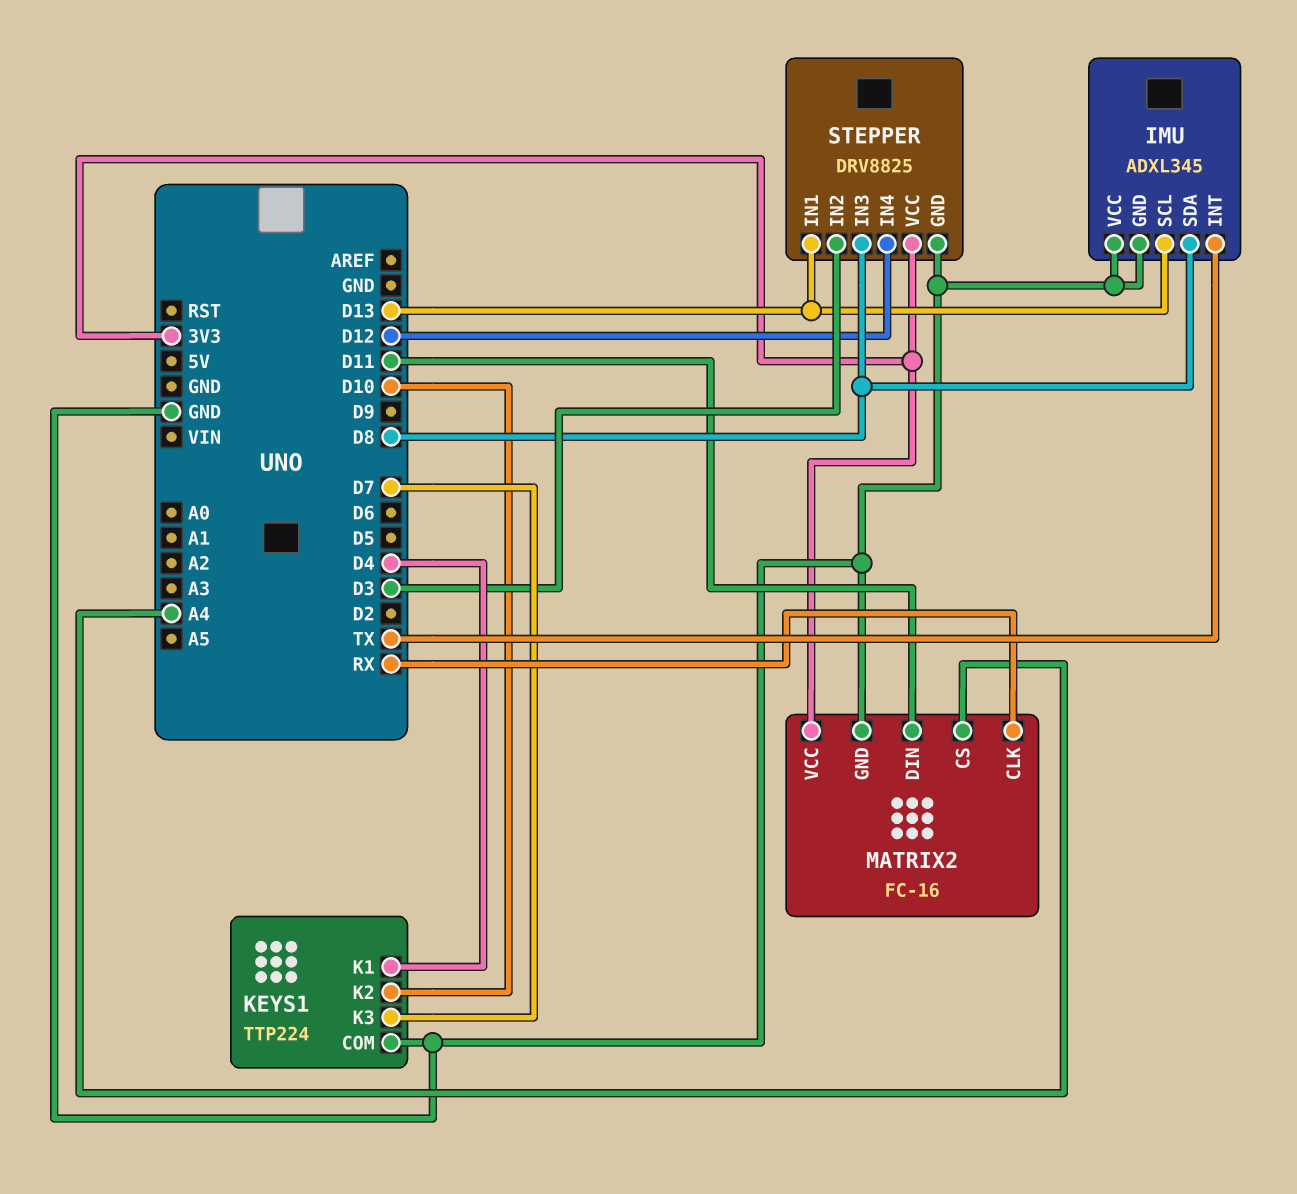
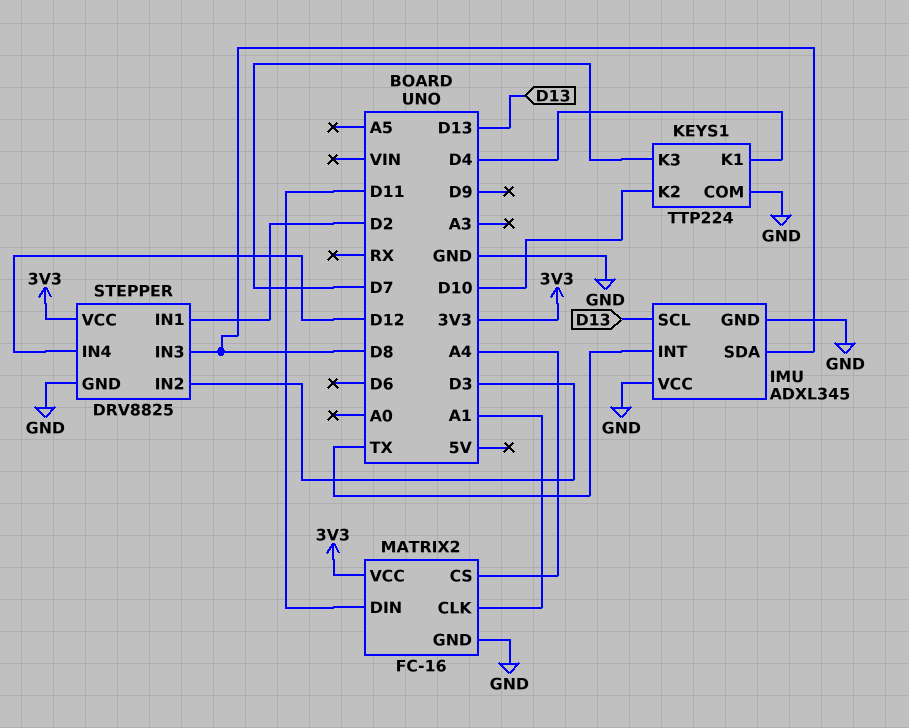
MATRIX2 pin CLK: RX -> A1
STEPPER pin IN1: D13 -> D2

